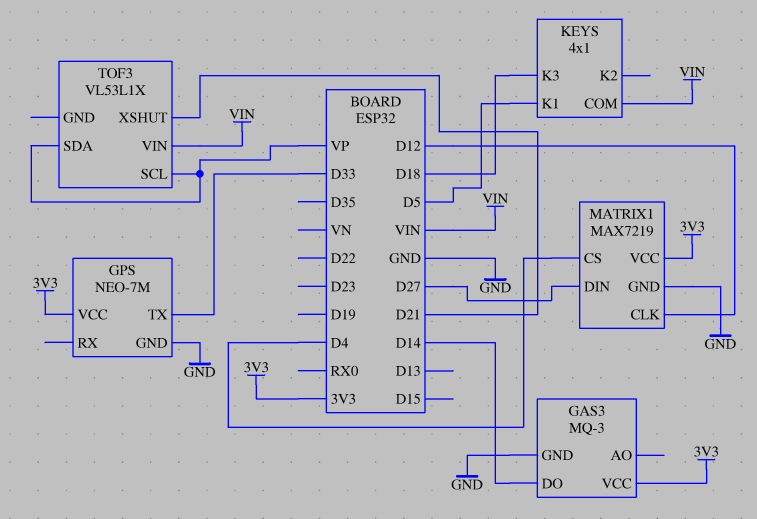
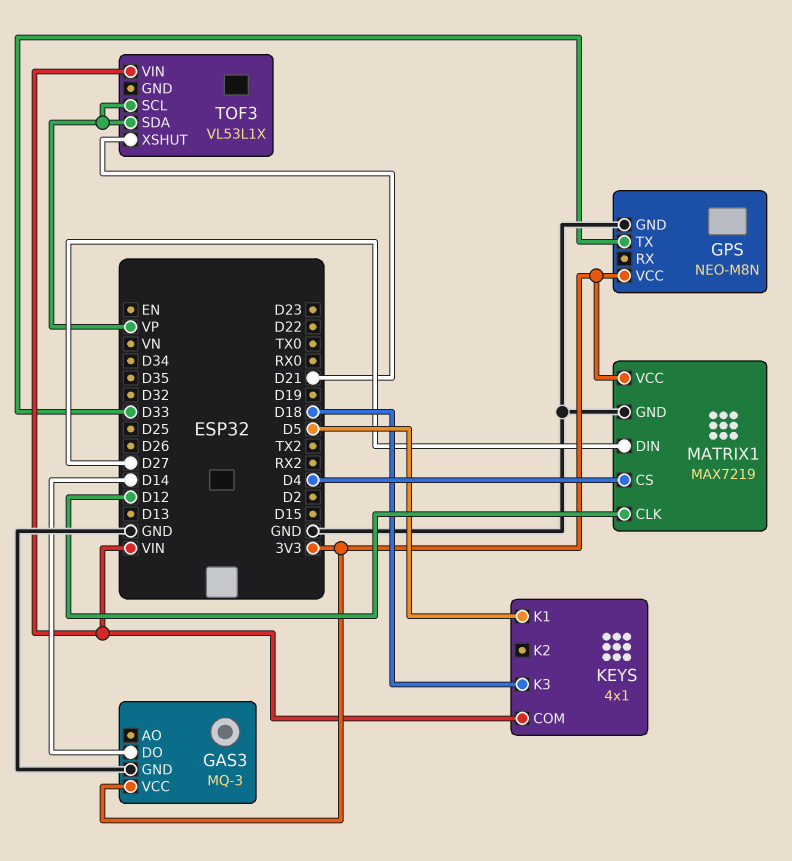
GPS: NEO-7M -> NEO-M8N

